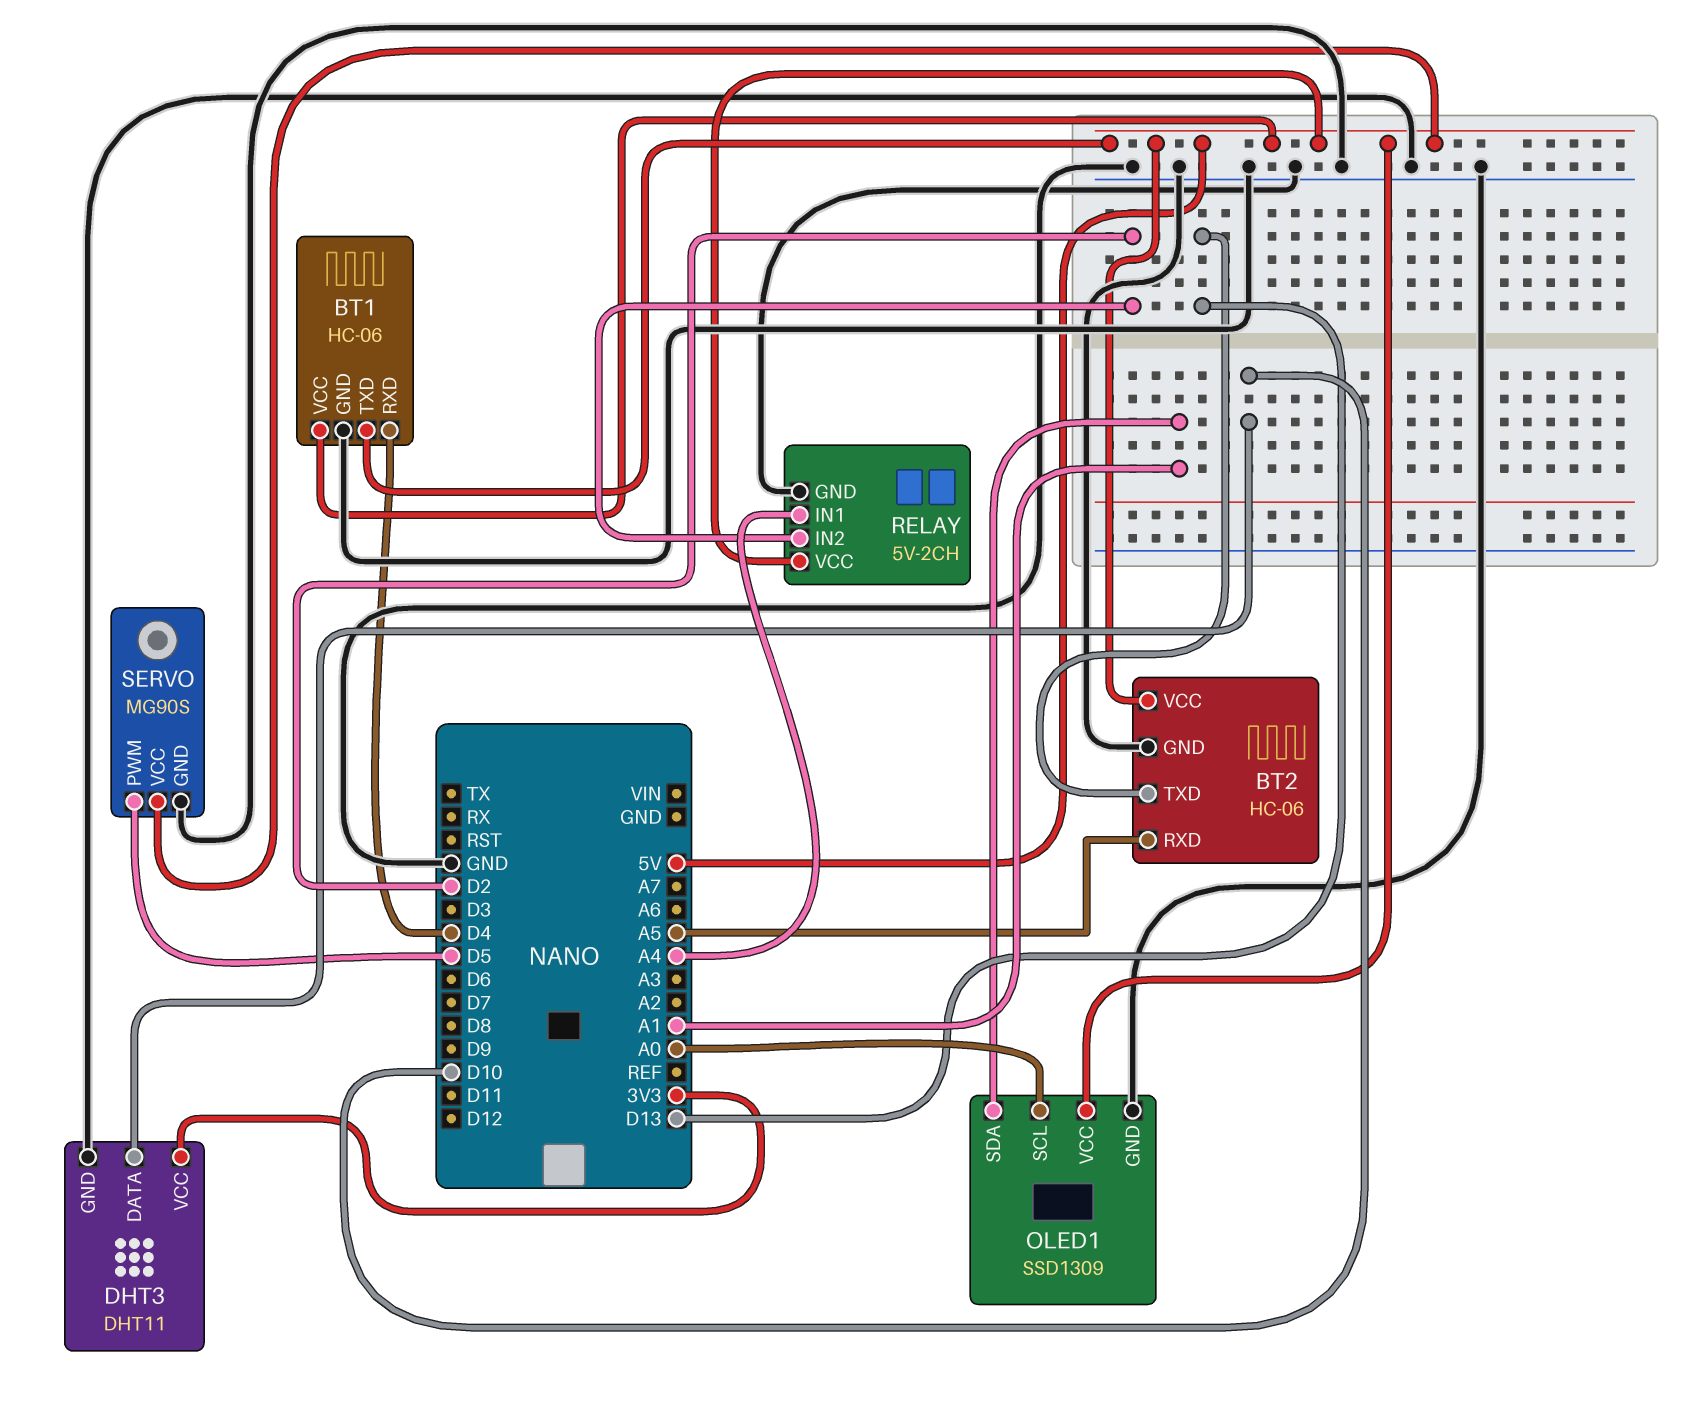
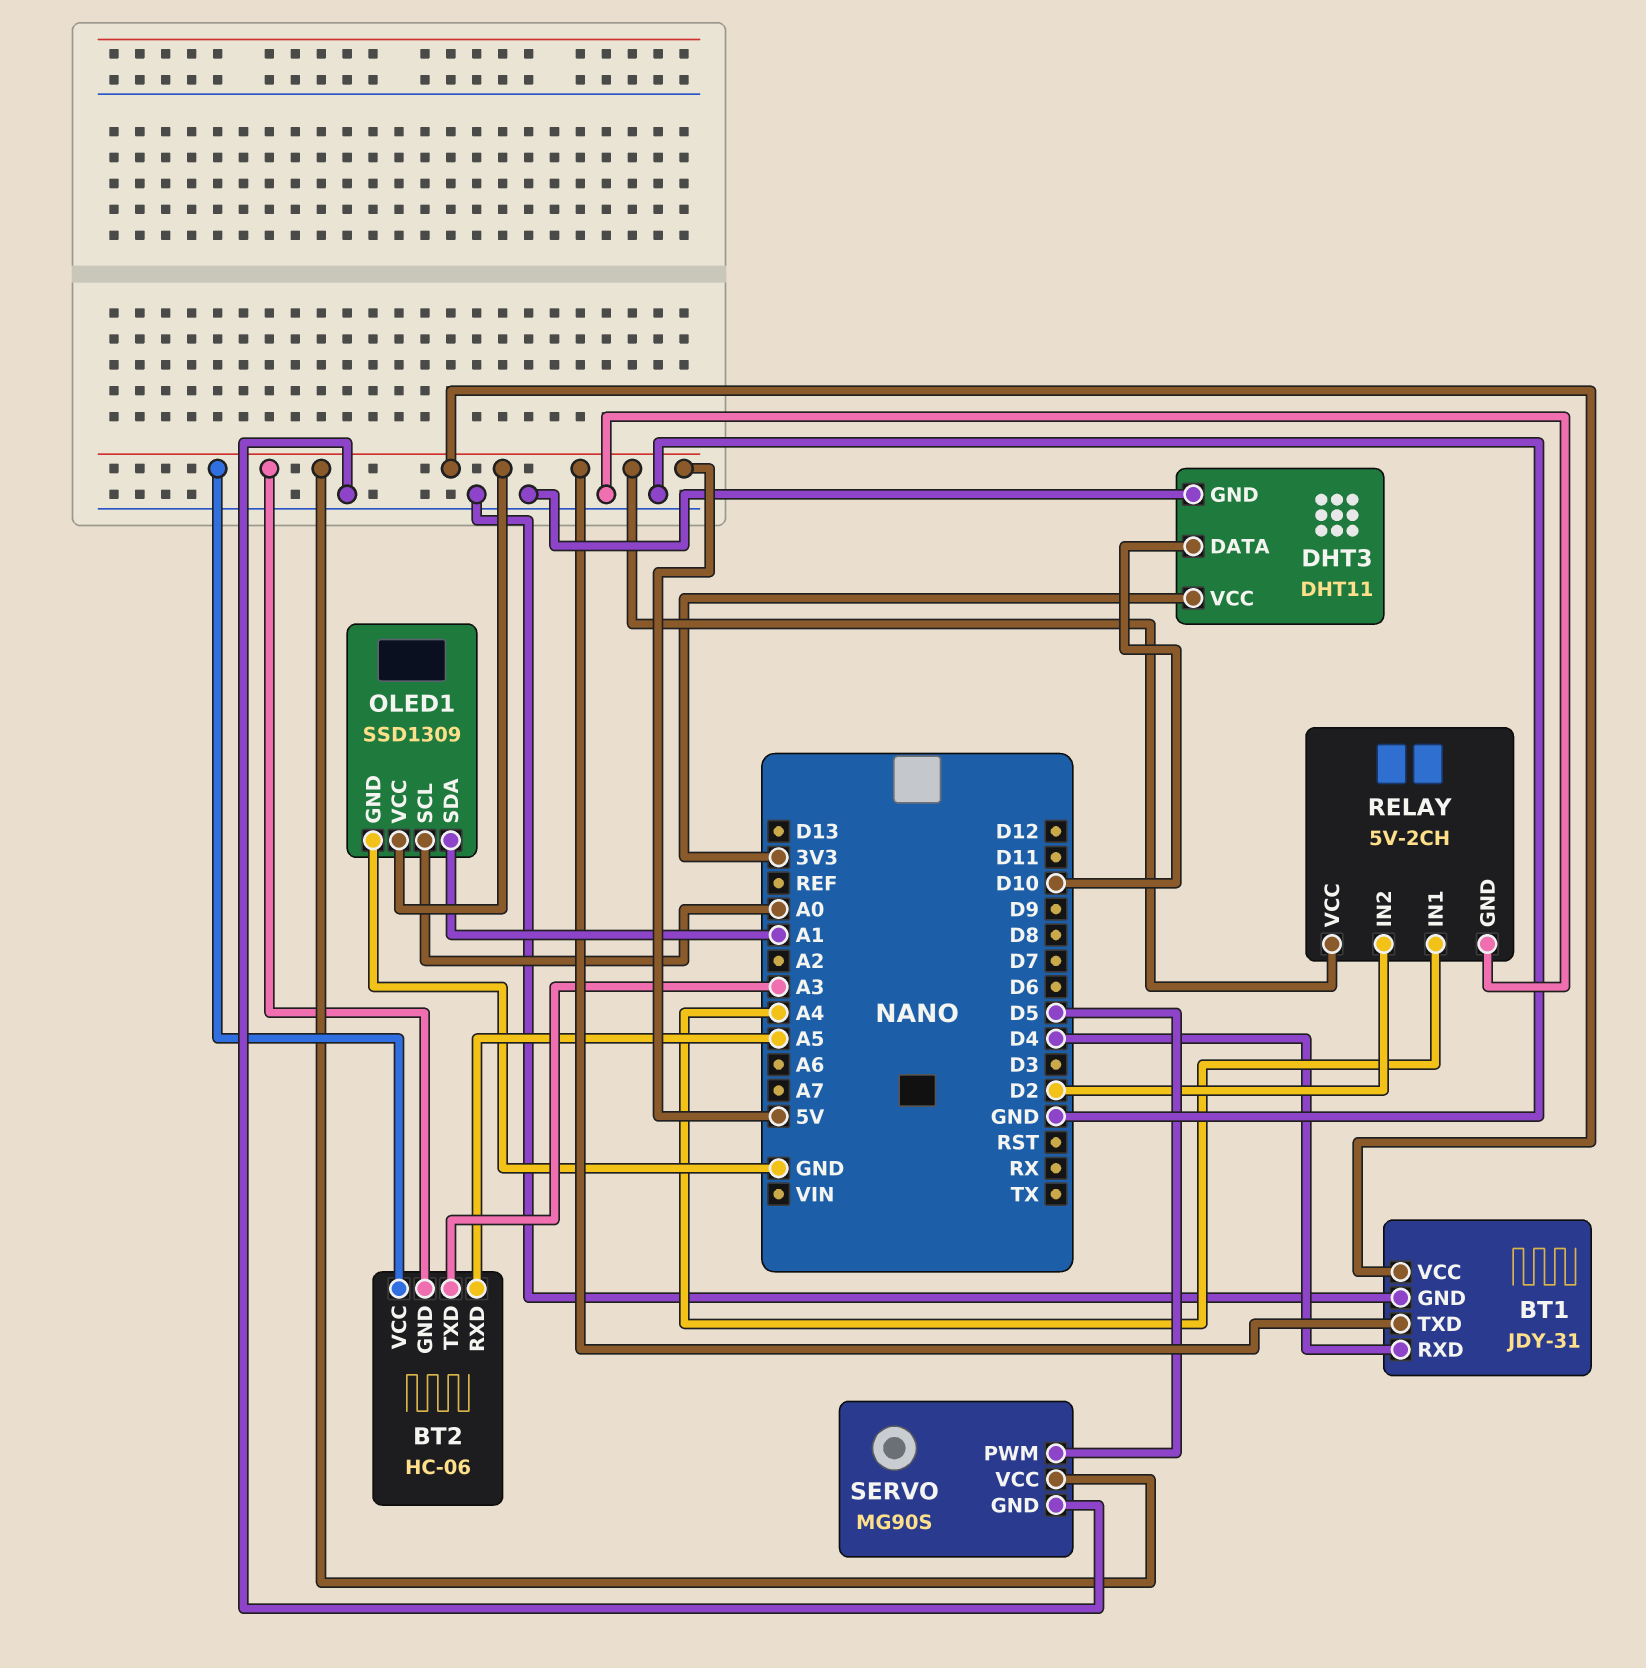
BT1: HC-06 -> JDY-31
BT2 pin GND: GND -> 5V
BT2 pin TXD: D13 -> A3

